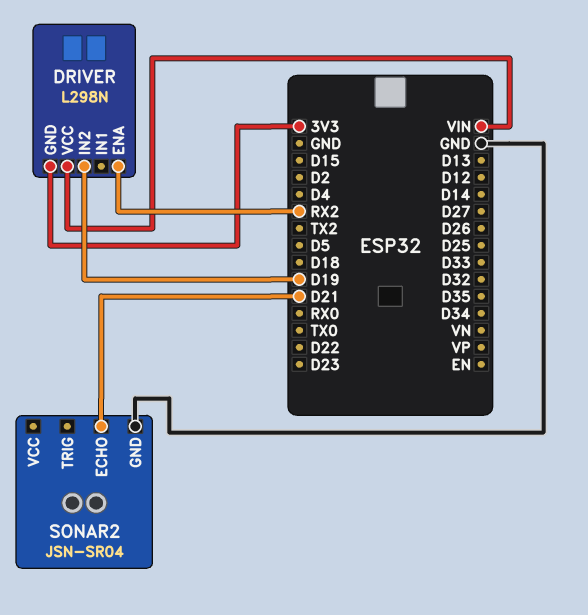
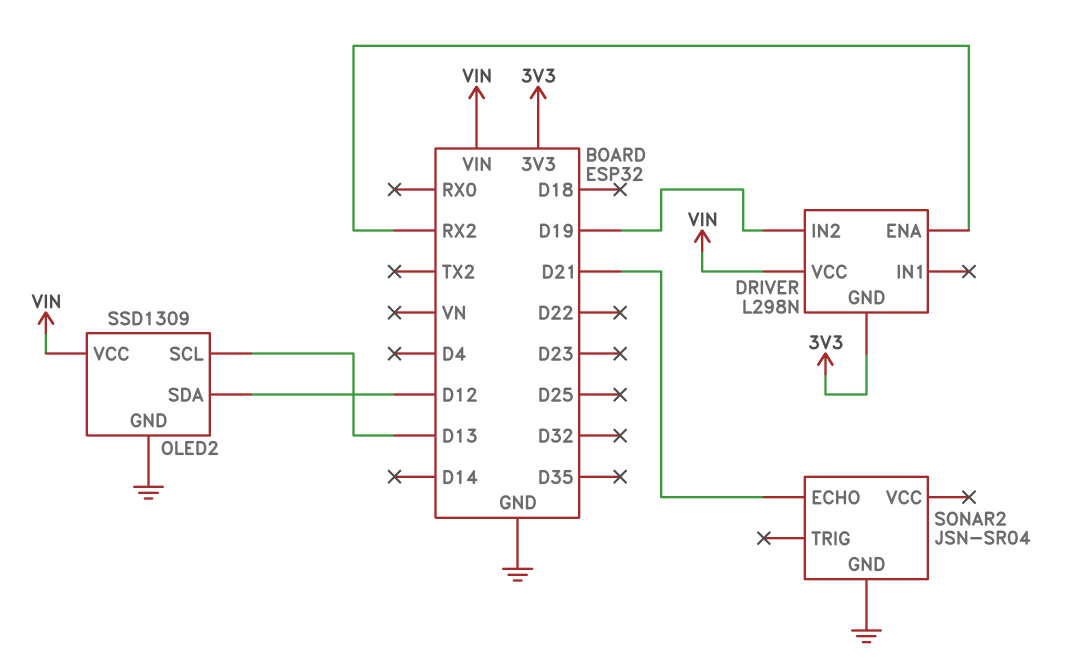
OLED2: none -> SSD1309
OLED2 pin GND: none -> GND
OLED2 pin SCL: none -> D13
OLED2 pin SDA: none -> D12
OLED2 pin VCC: none -> VIN

